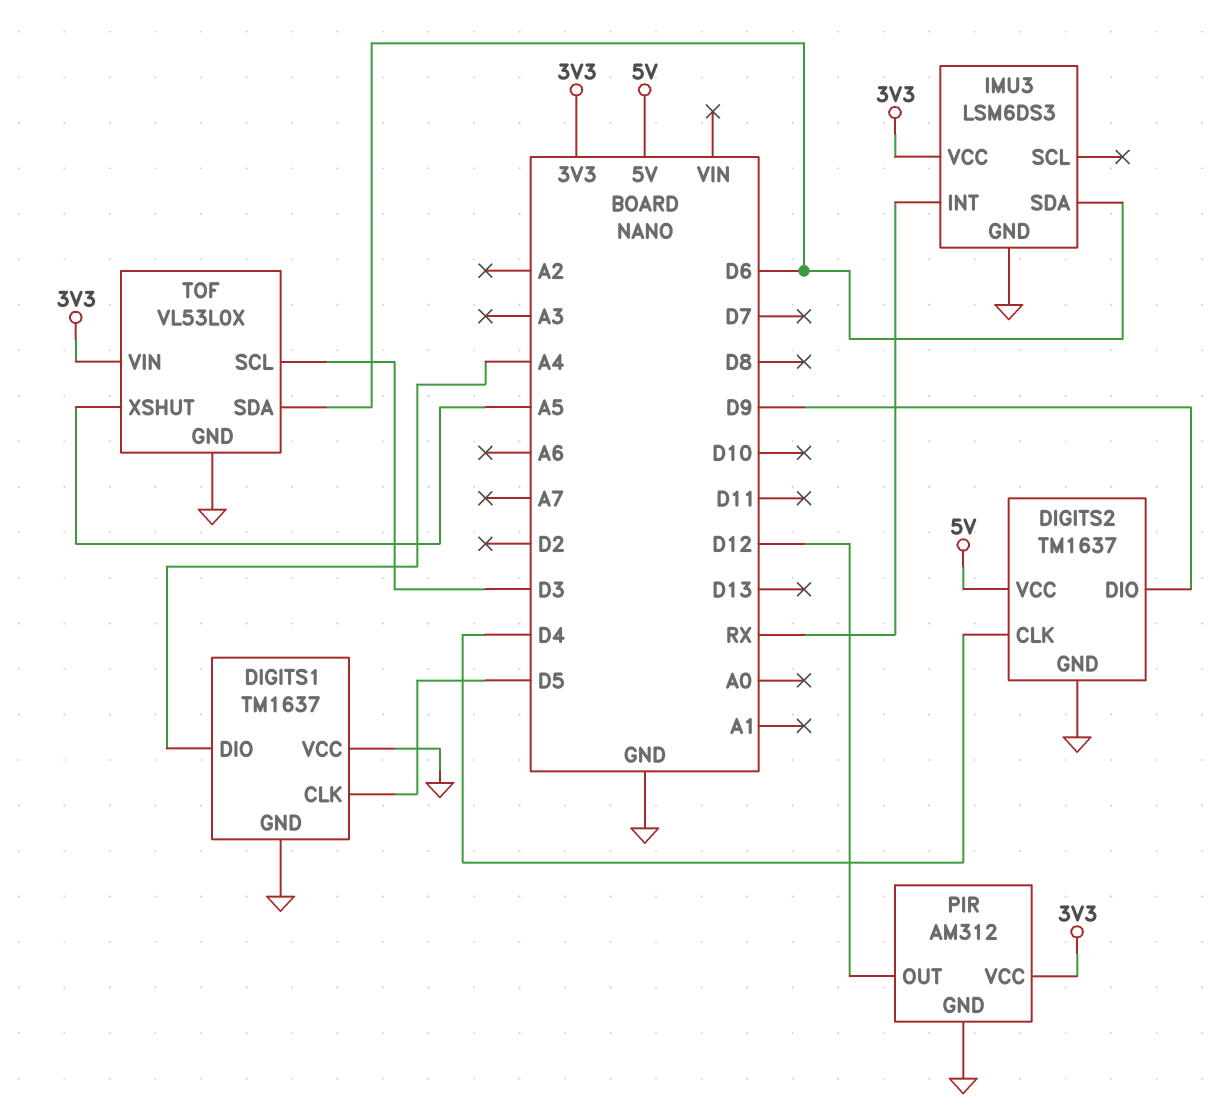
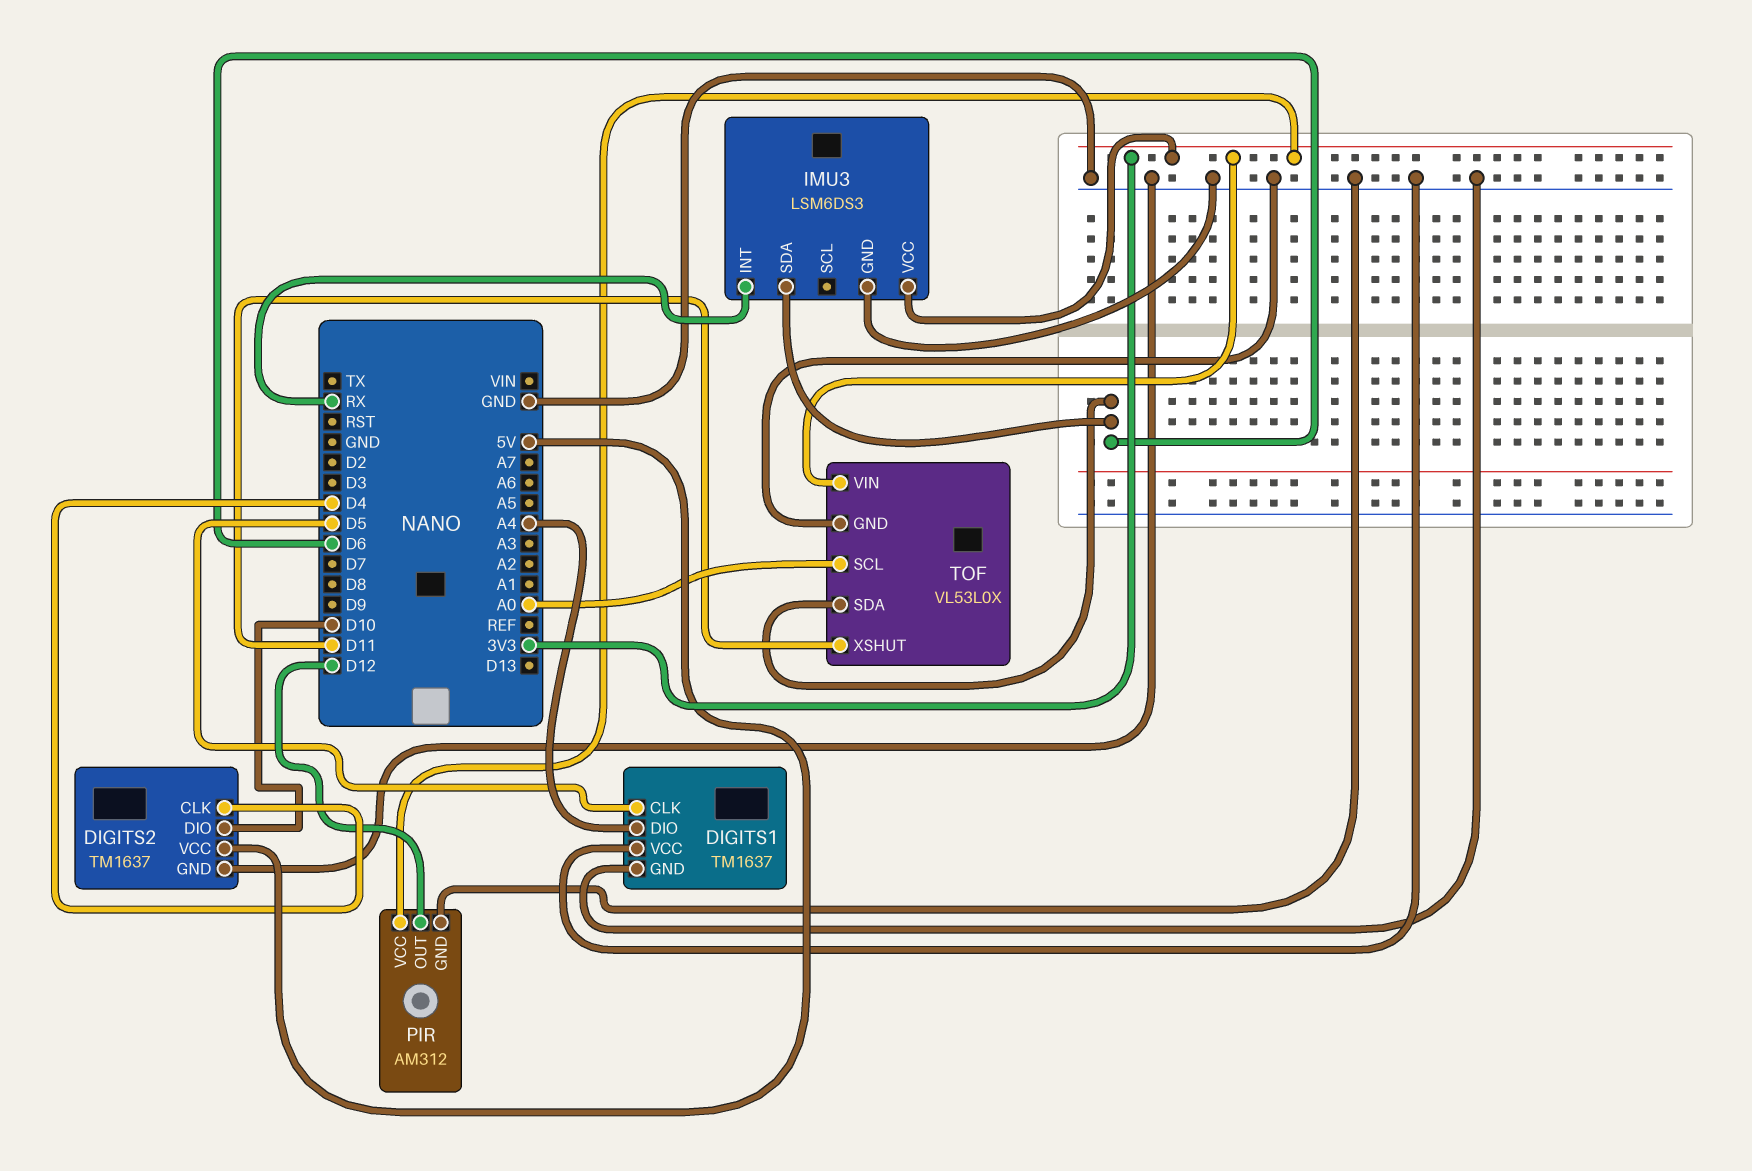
DIGITS2 pin DIO: D9 -> D10
TOF pin SCL: D3 -> A0
TOF pin XSHUT: A5 -> D11

